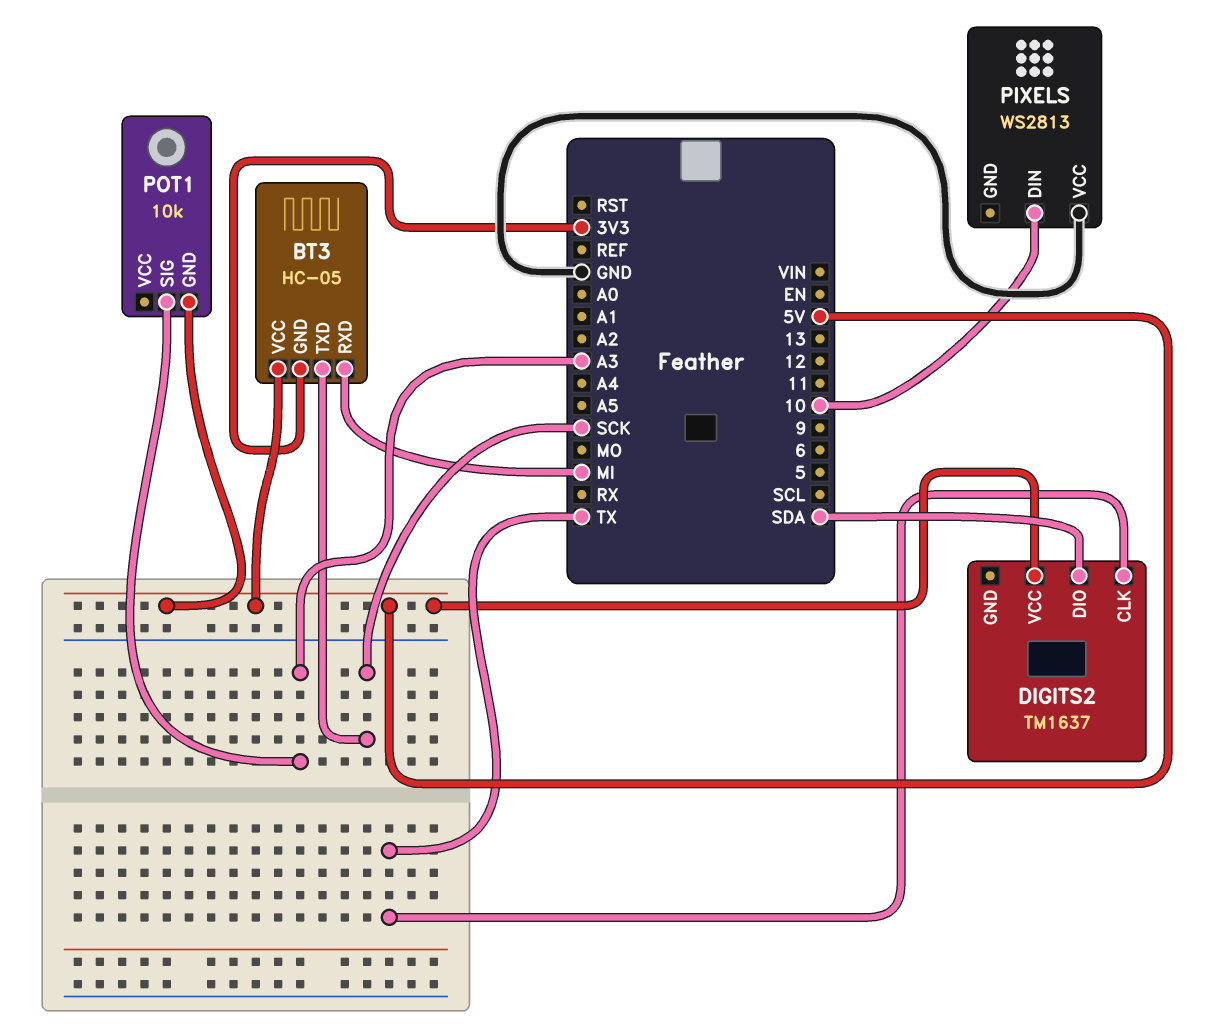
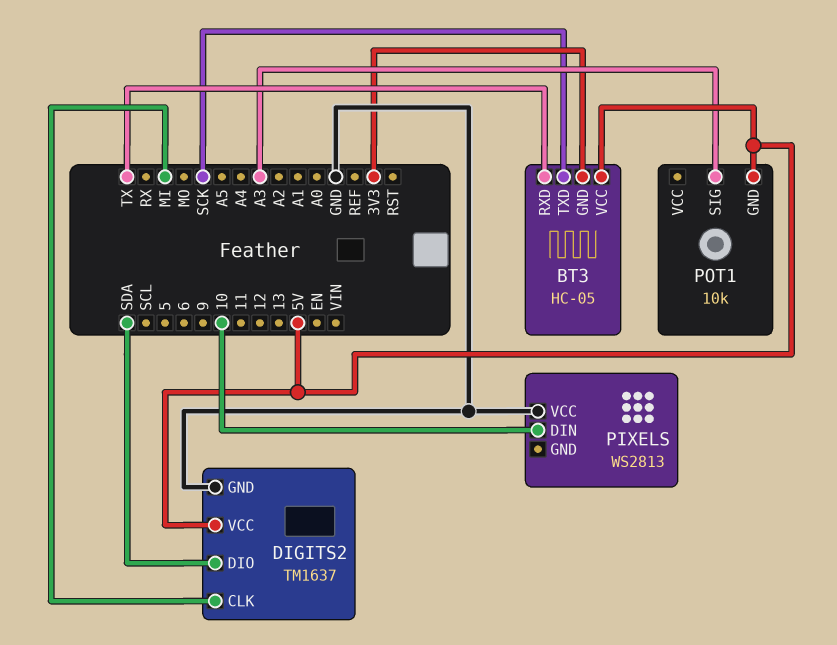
BT3 pin RXD: MI -> TX
DIGITS2 pin CLK: TX -> MI
DIGITS2 pin GND: none -> GND

